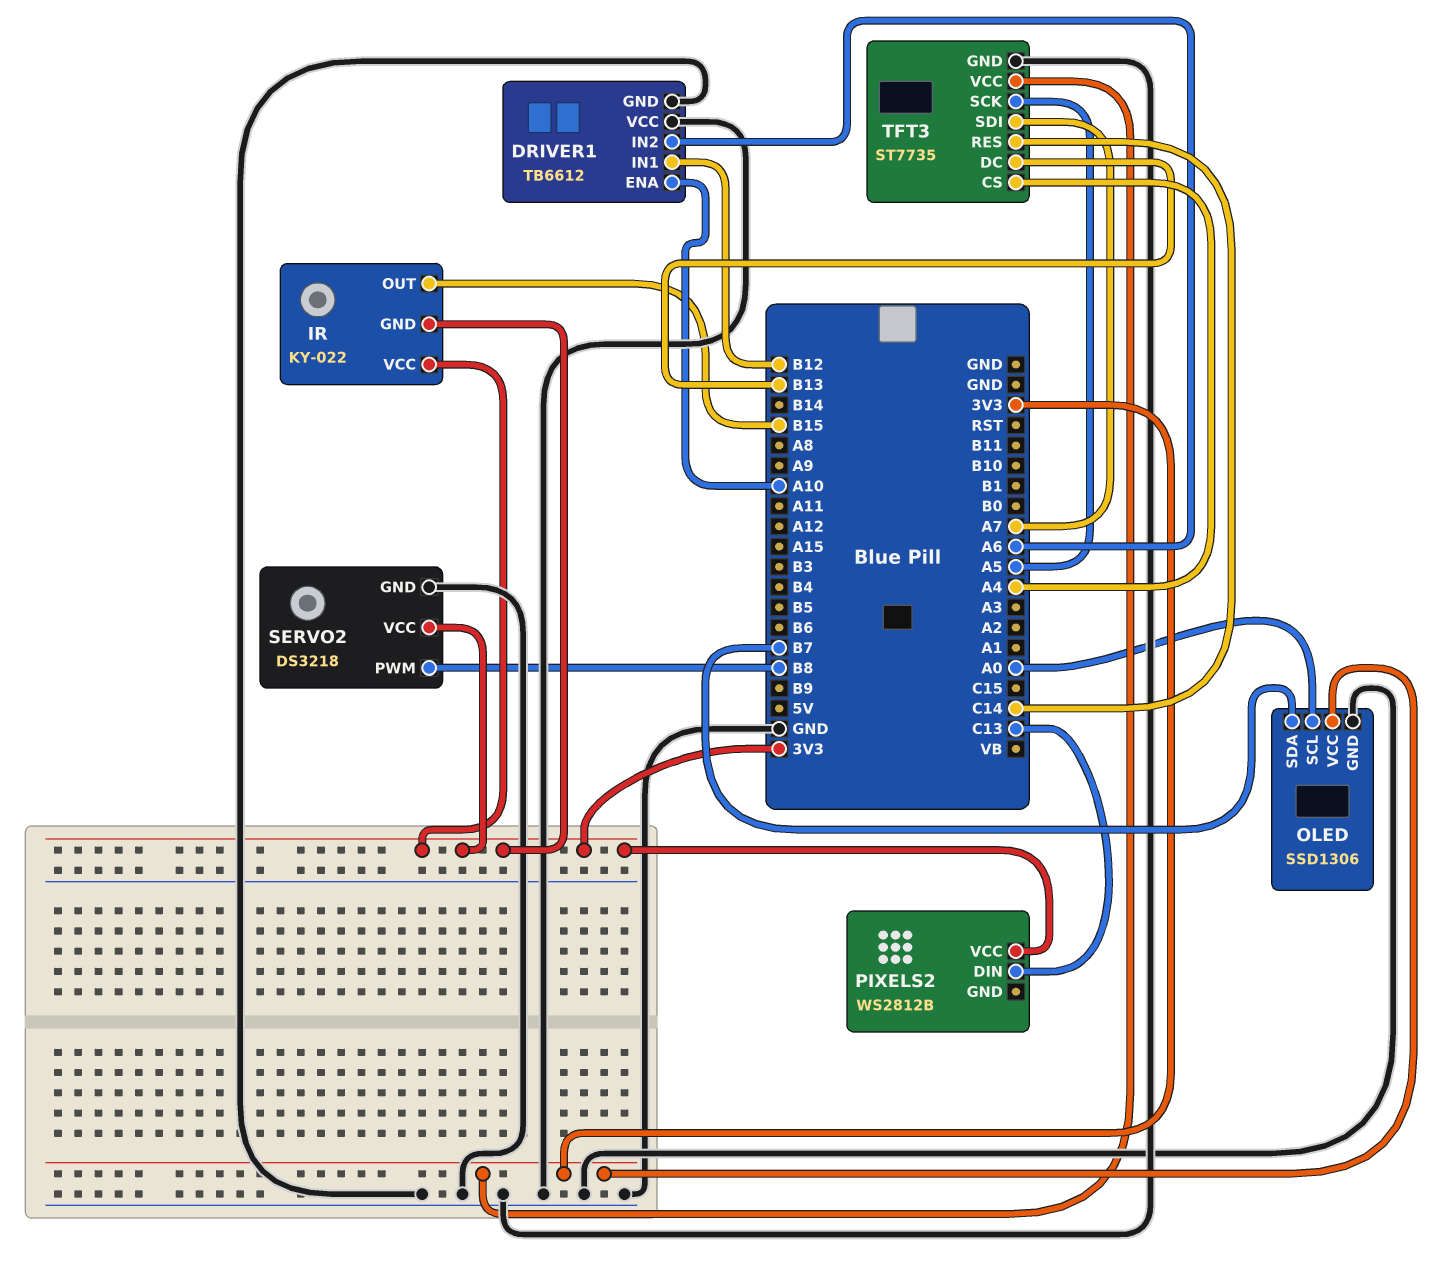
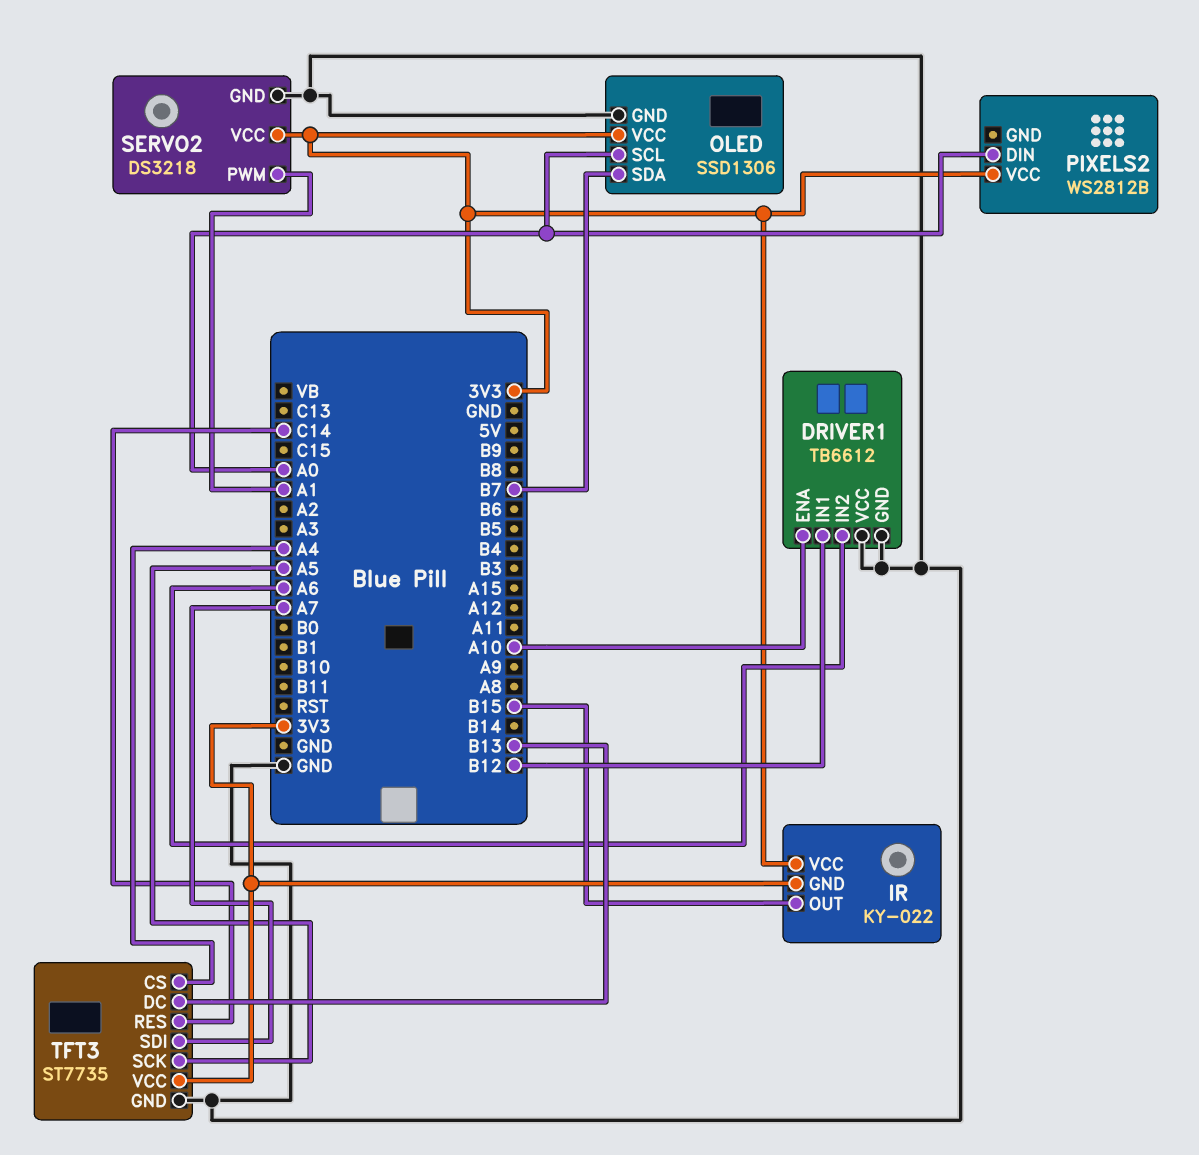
PIXELS2 pin DIN: C13 -> A0
SERVO2 pin PWM: B8 -> A1

